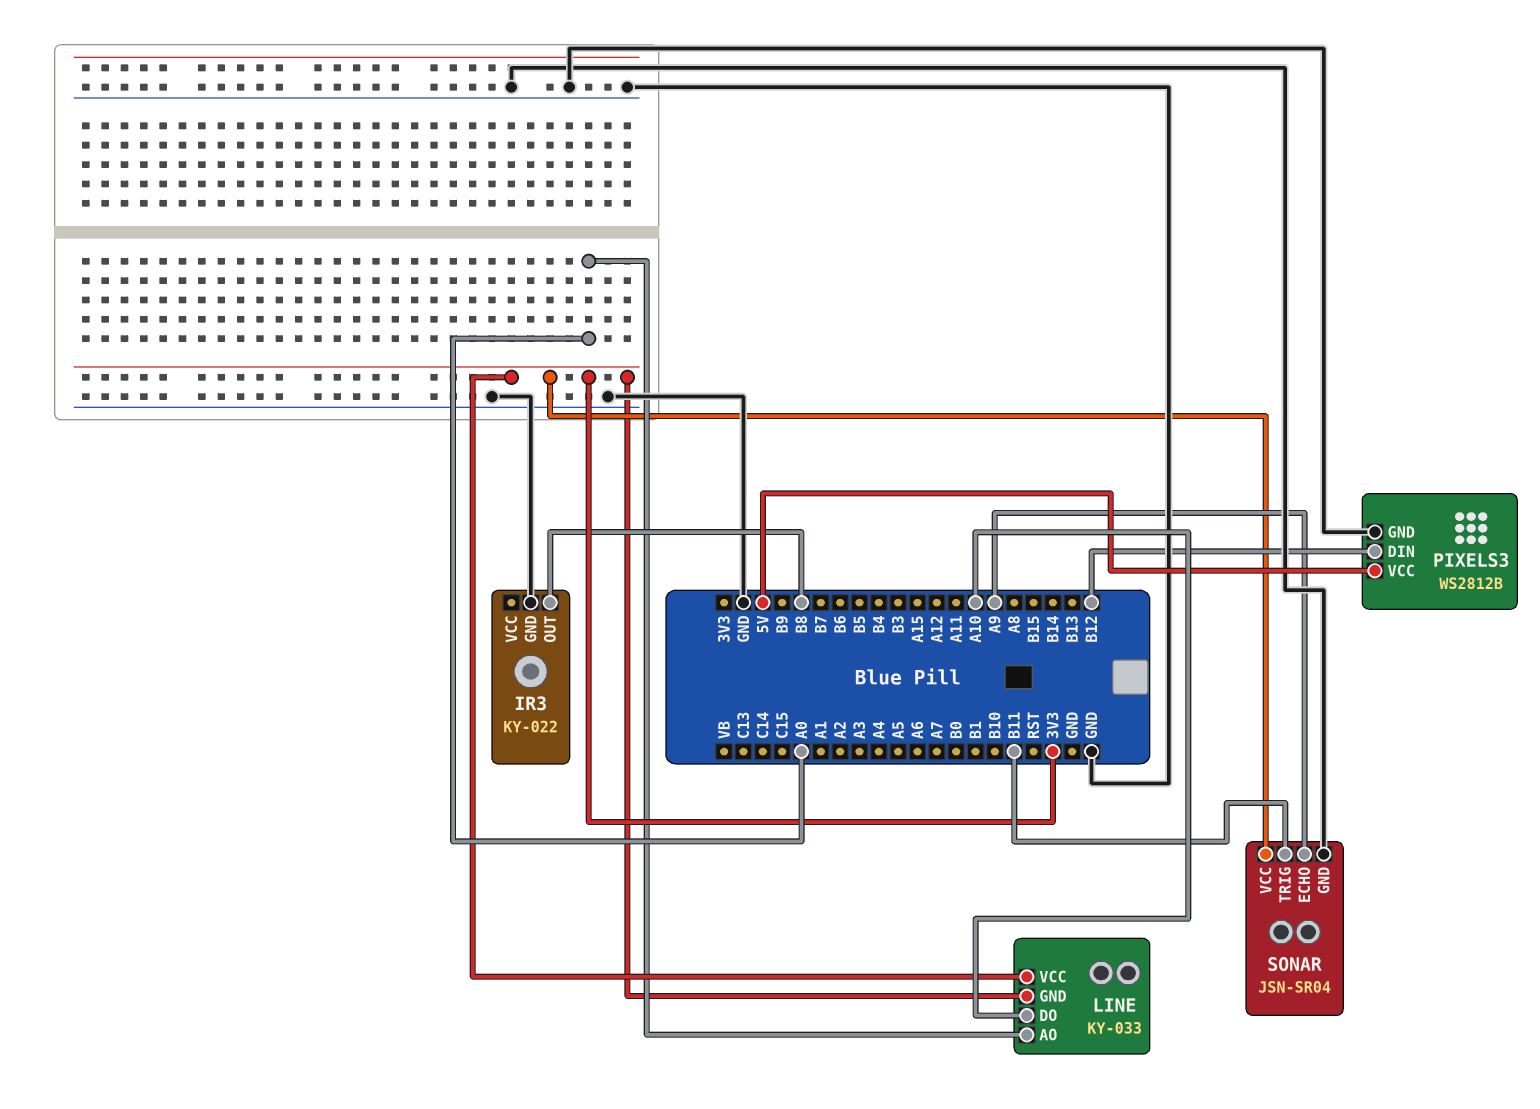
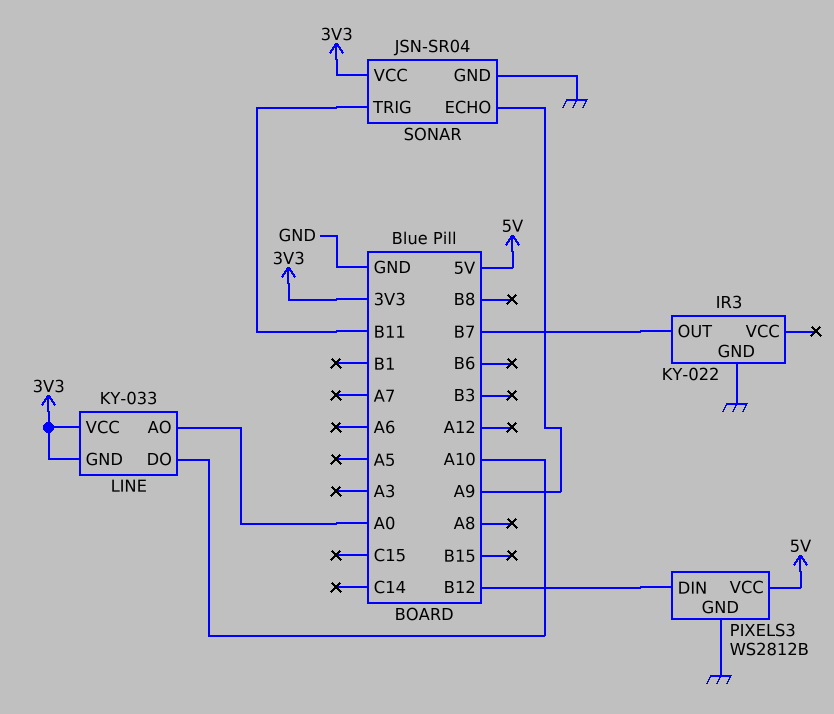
IR3 pin OUT: B8 -> B7

